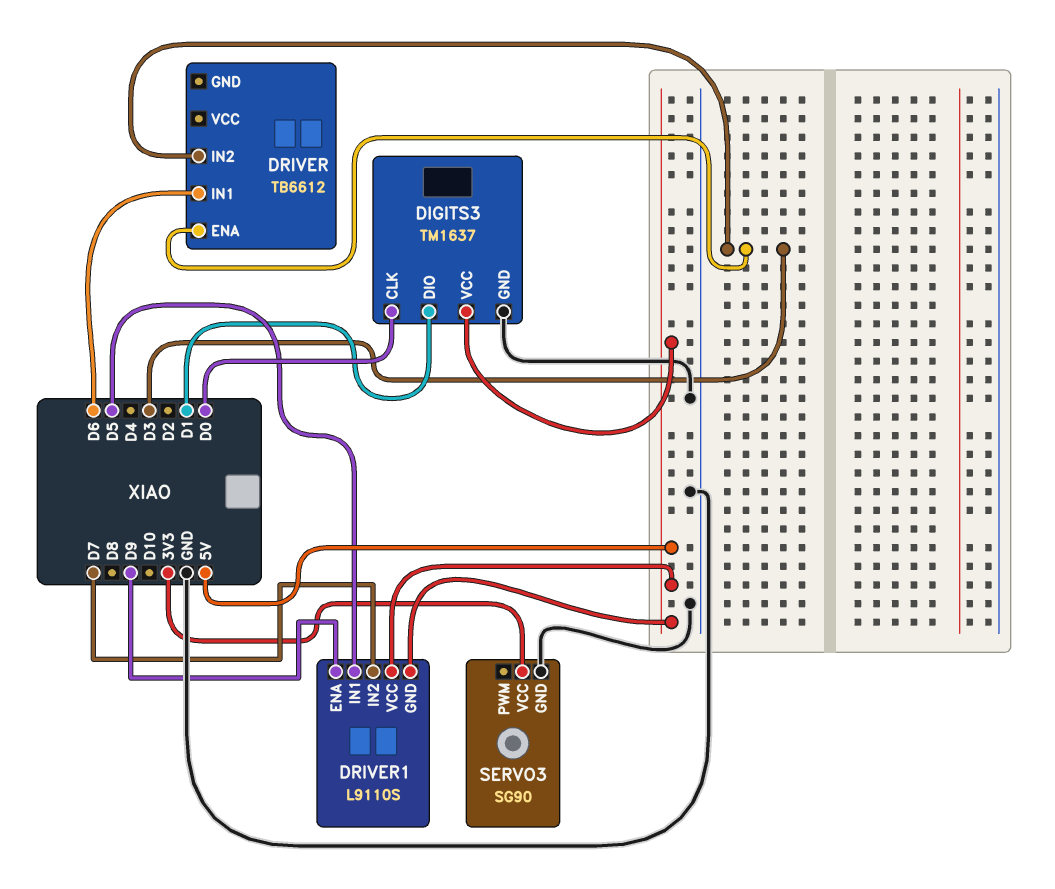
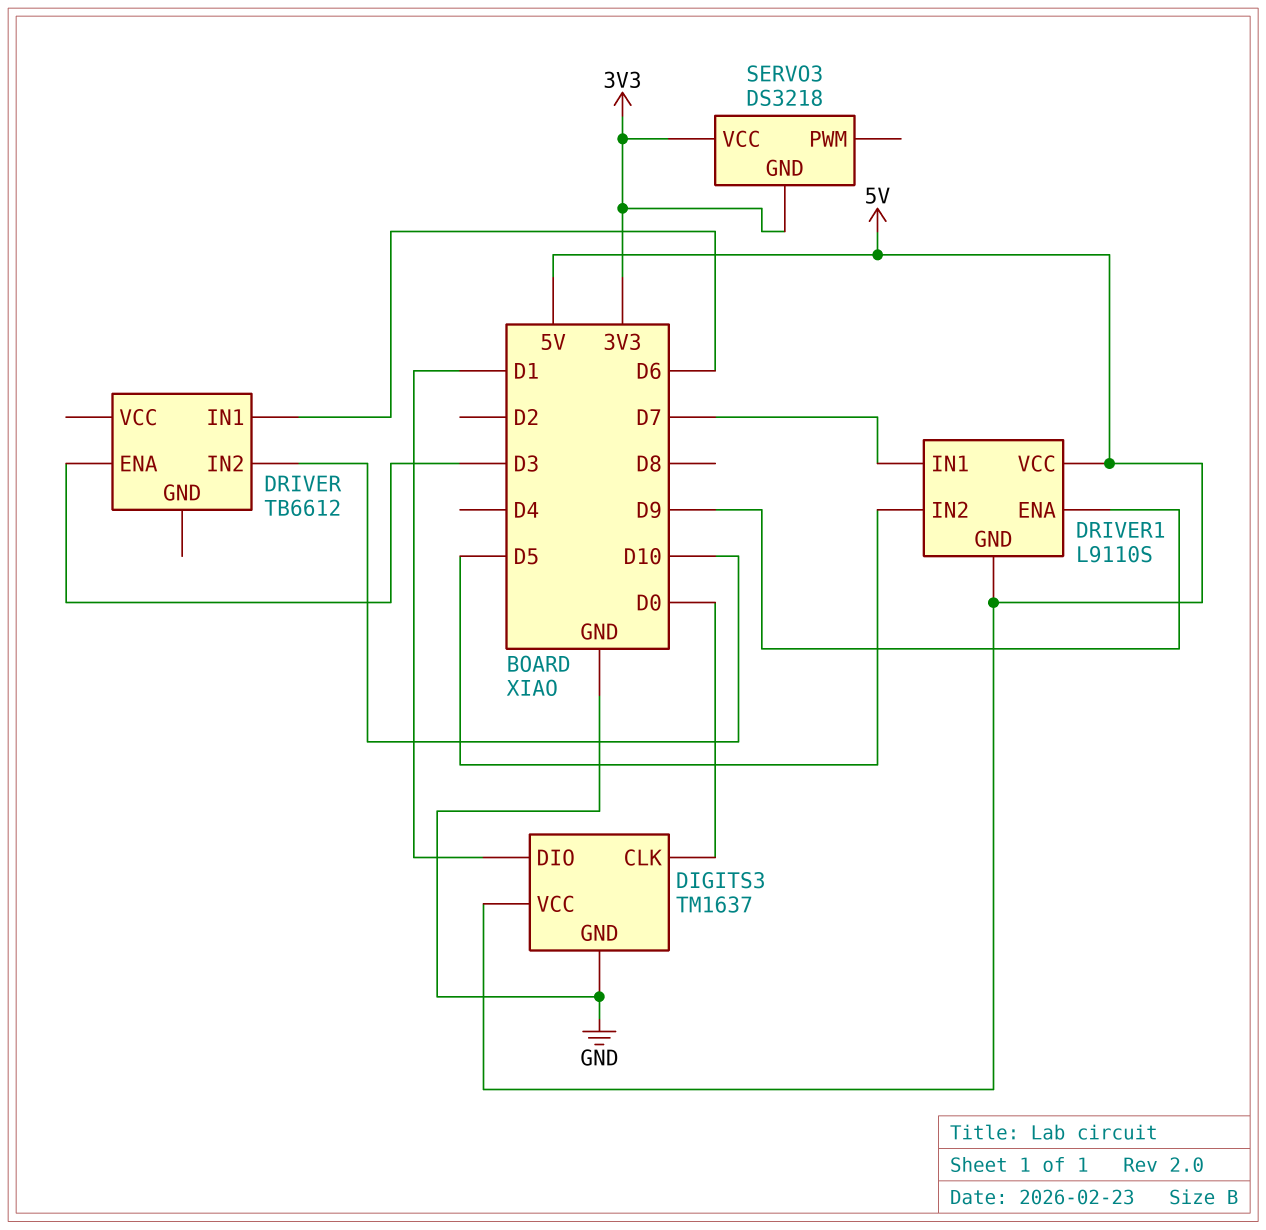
DRIVER pin IN2: D3 -> D10
DRIVER1 pin IN1: D5 -> D7
DRIVER1 pin IN2: D7 -> D5
SERVO3: SG90 -> DS3218
SERVO3 pin GND: GND -> 3V3

